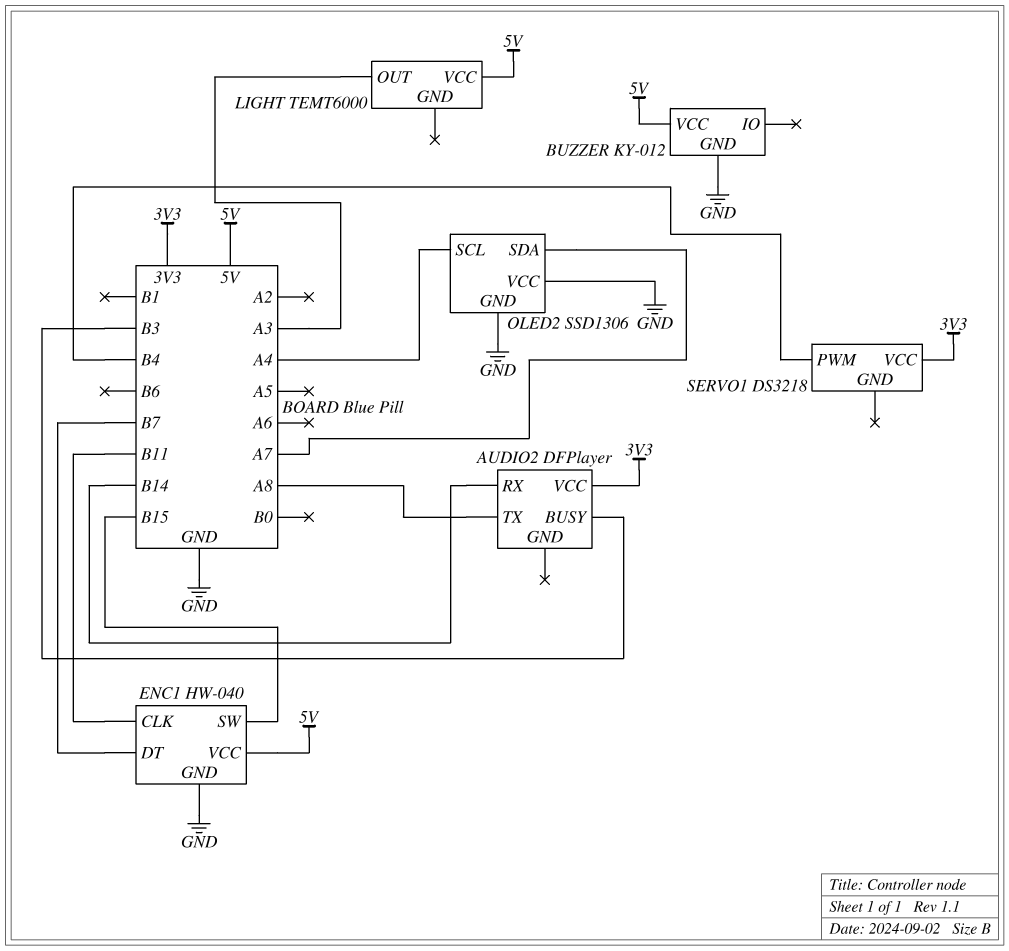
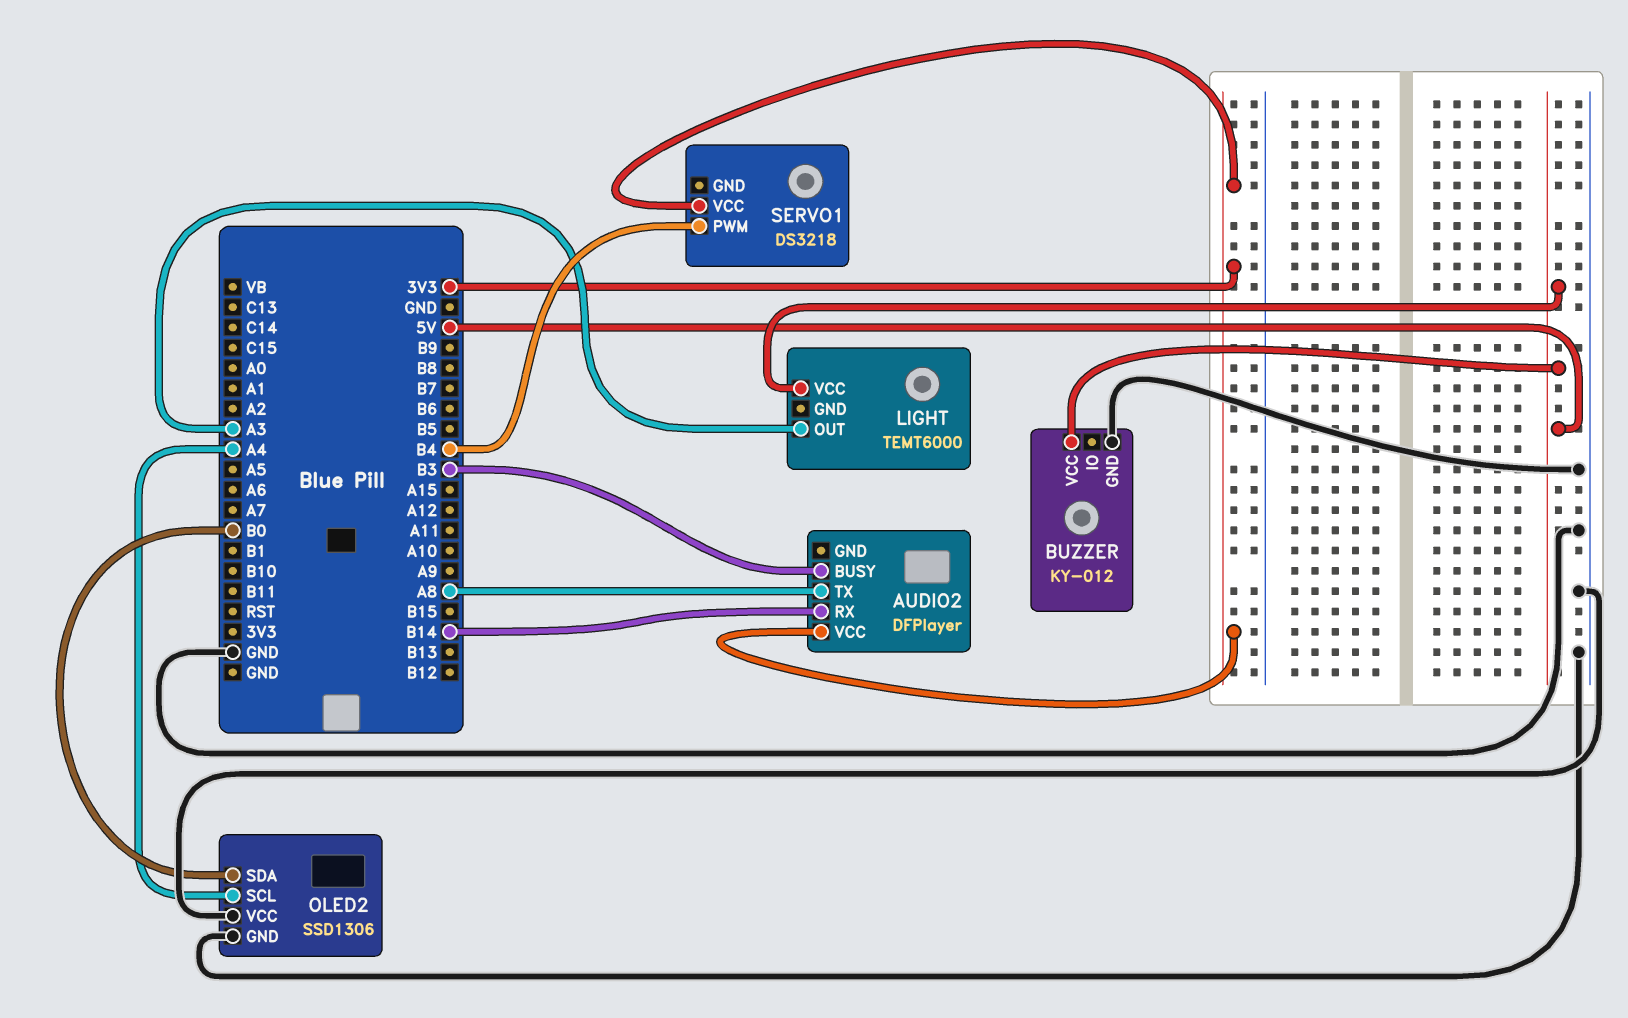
ENC1: HW-040 -> none
ENC1 pin CLK: B11 -> none
ENC1 pin DT: B7 -> none
ENC1 pin GND: GND -> none
ENC1 pin SW: B15 -> none
ENC1 pin VCC: 5V -> none
OLED2 pin SDA: A7 -> B0

